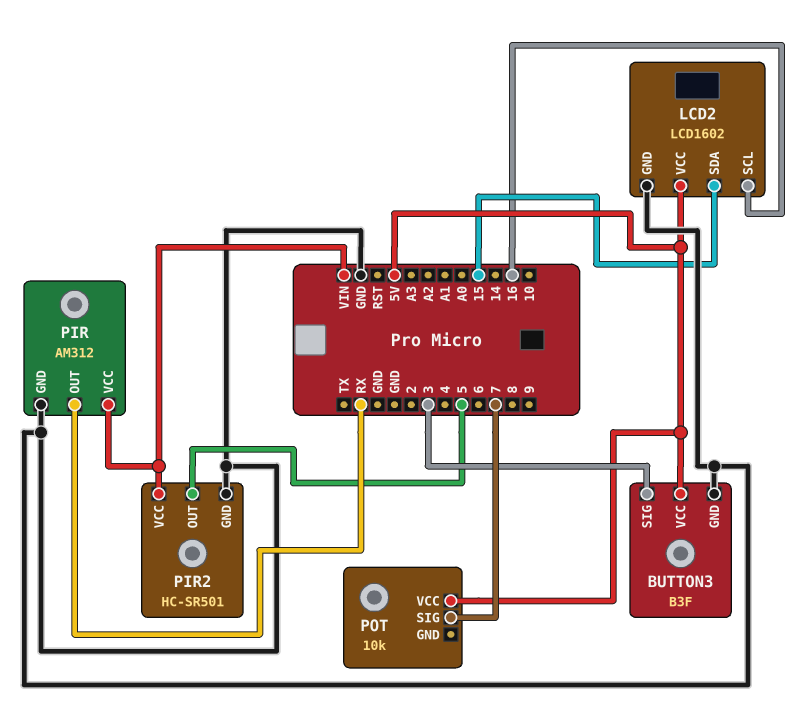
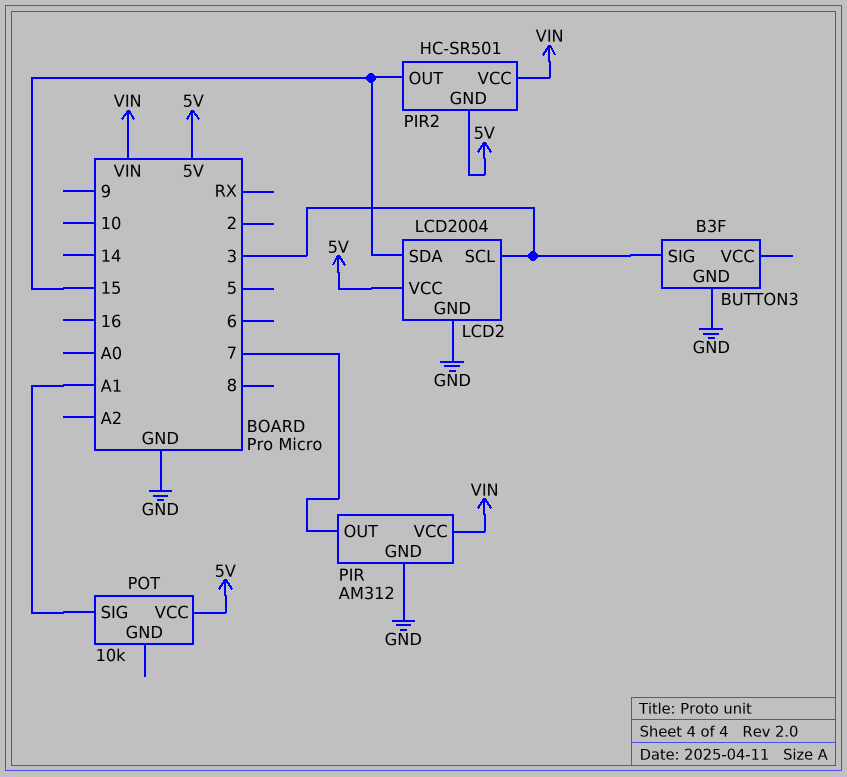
BUTTON3 pin VCC: 5V -> none
LCD2: LCD1602 -> LCD2004
LCD2 pin SCL: 16 -> 3
PIR pin OUT: RX -> 7
PIR2 pin GND: GND -> 5V
PIR2 pin OUT: 5 -> 15
POT pin SIG: 7 -> A1

